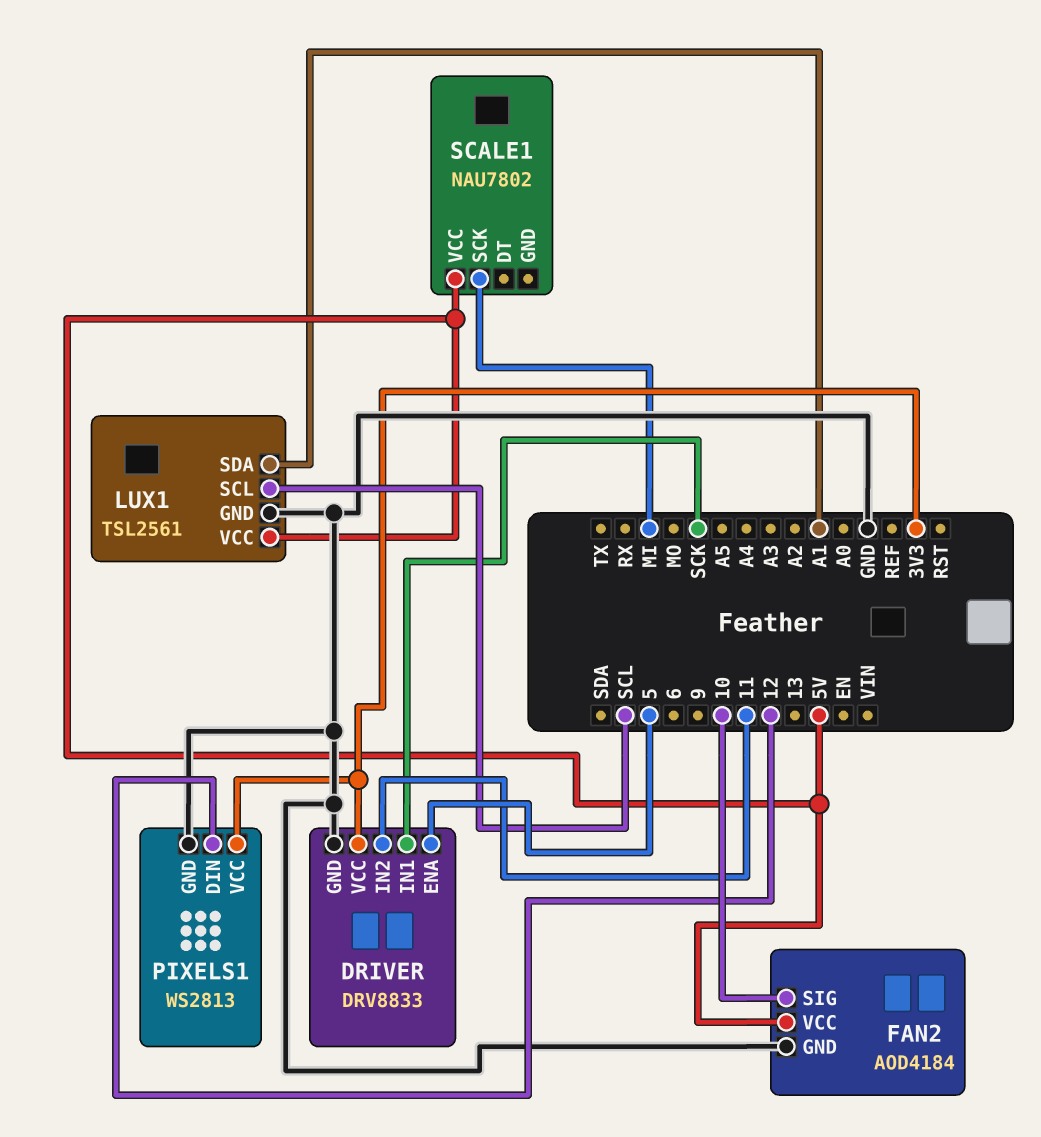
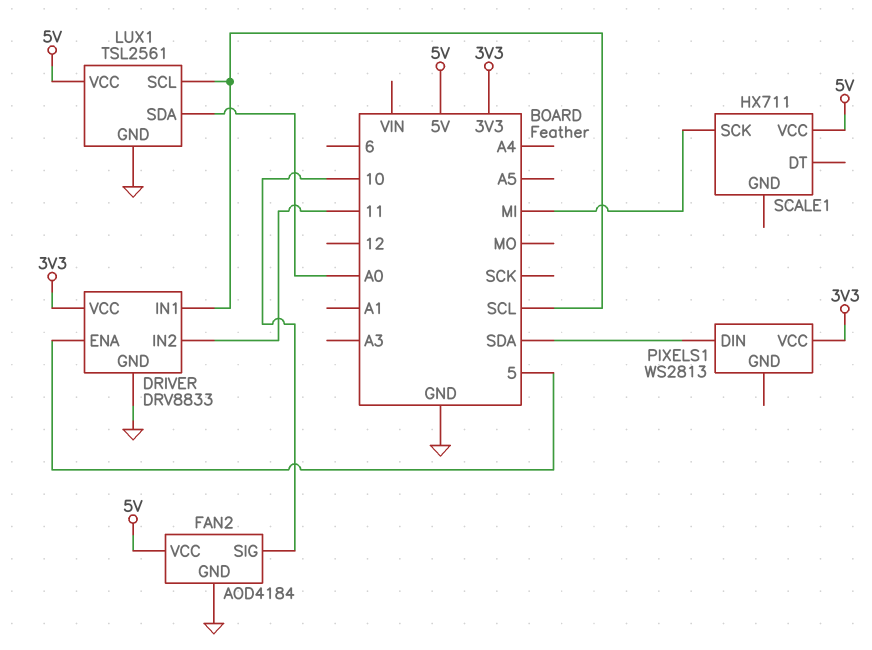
DRIVER pin IN1: SCK -> SCL
LUX1 pin SDA: A1 -> A0
PIXELS1 pin DIN: 12 -> SDA
PIXELS1 pin GND: GND -> none
SCALE1: NAU7802 -> HX711

